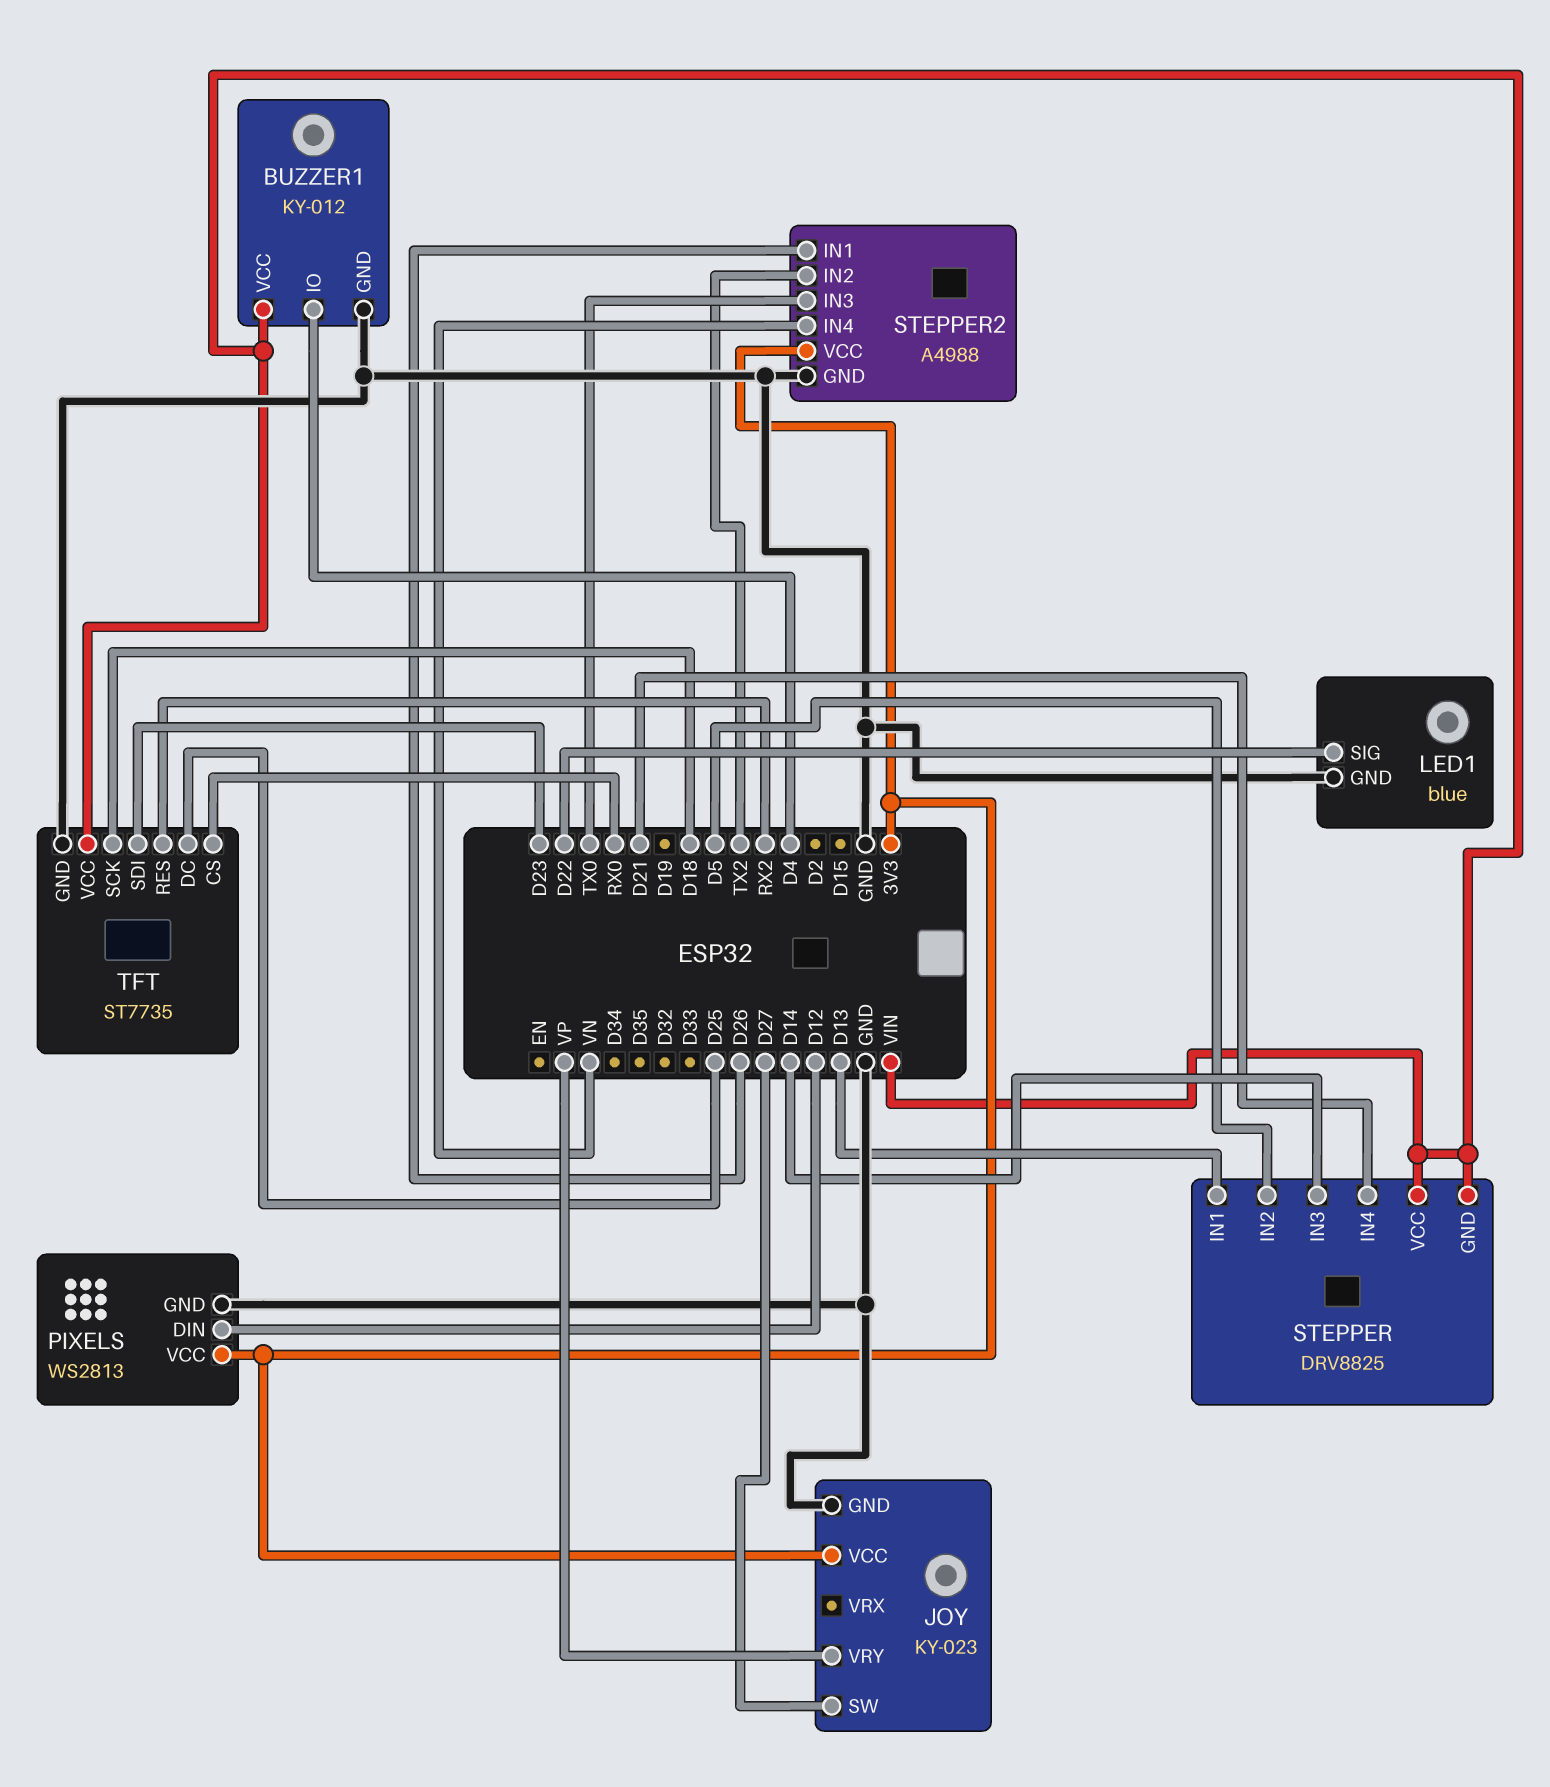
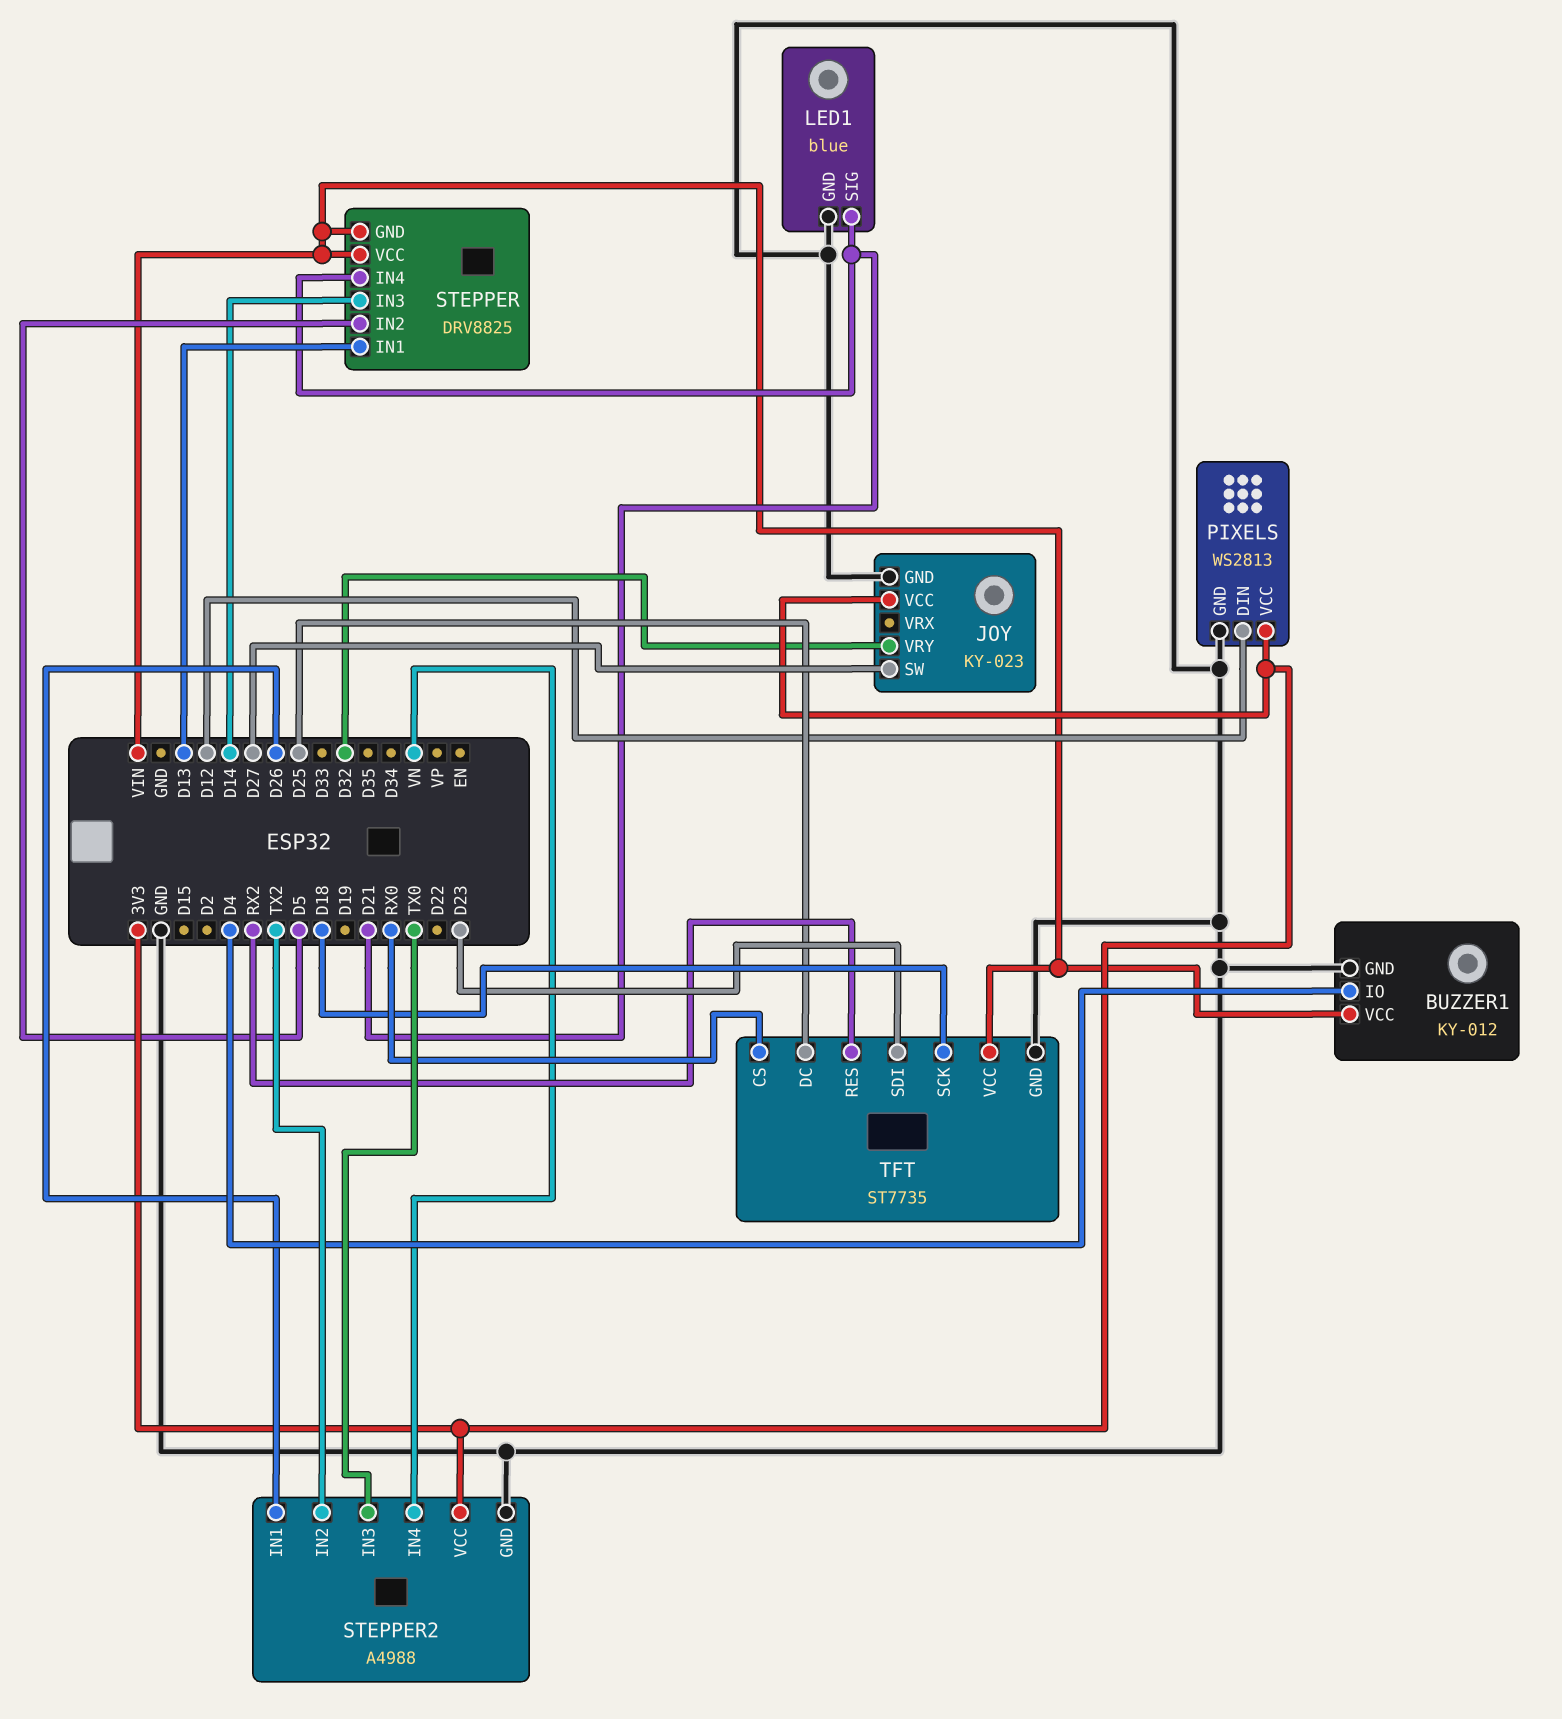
JOY pin VRY: VP -> D32
LED1 pin SIG: D22 -> D21

